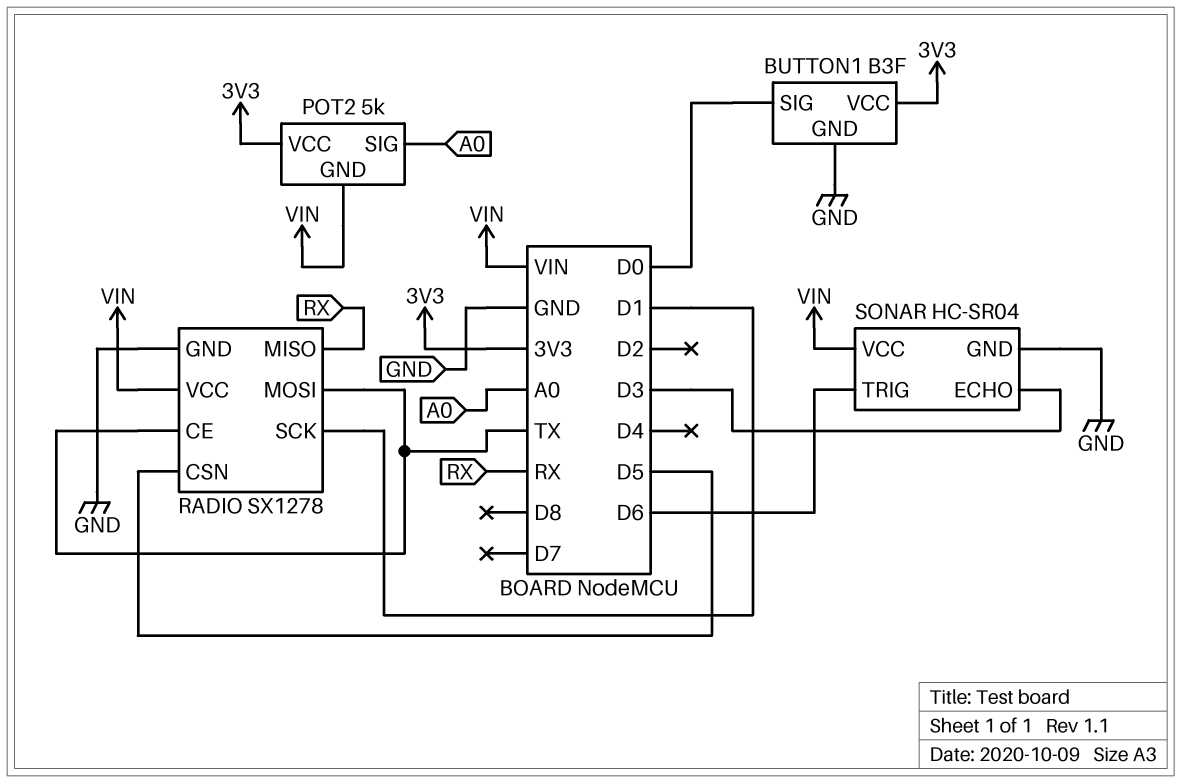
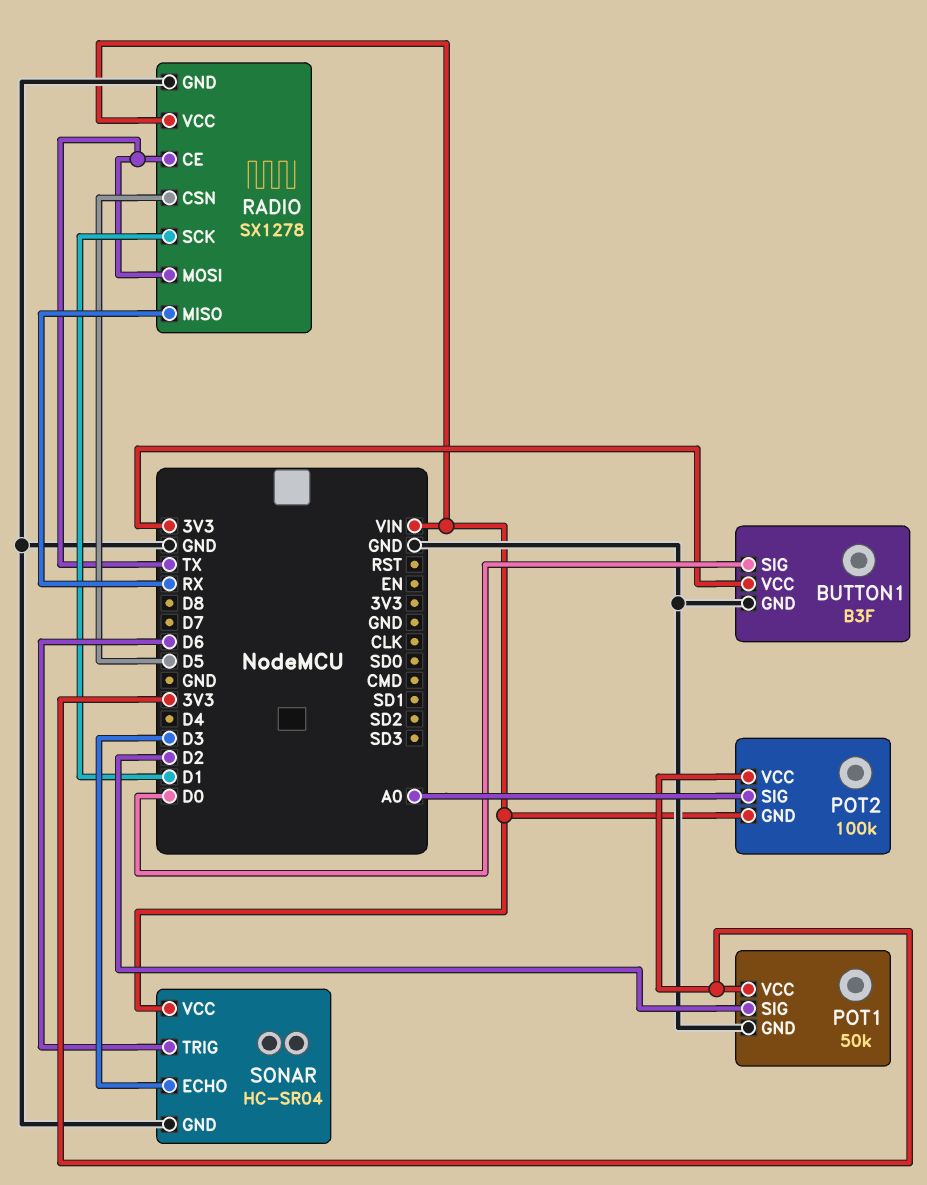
POT1: none -> 50k
POT1 pin GND: none -> GND
POT1 pin SIG: none -> D2
POT1 pin VCC: none -> 3V3
POT2: 5k -> 100k

